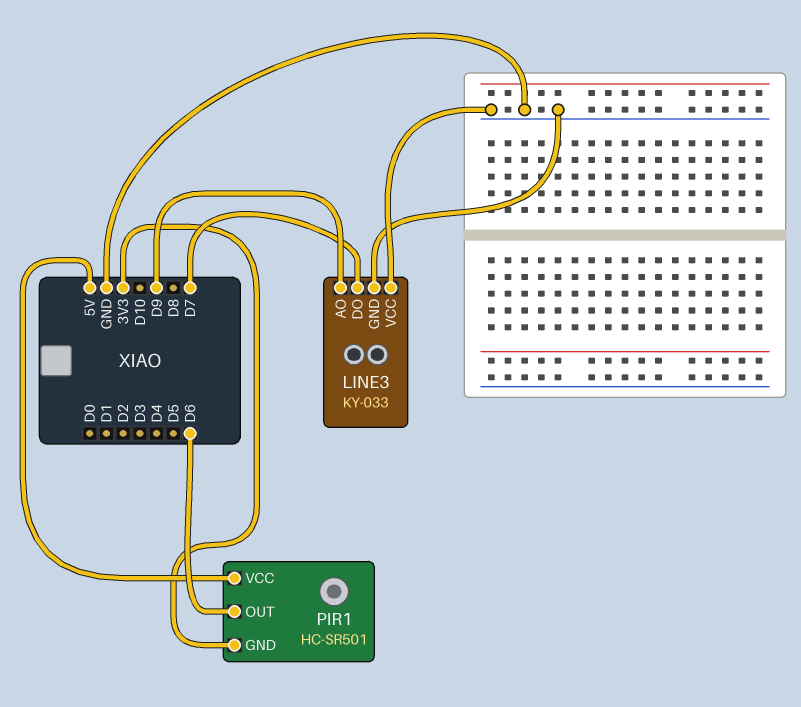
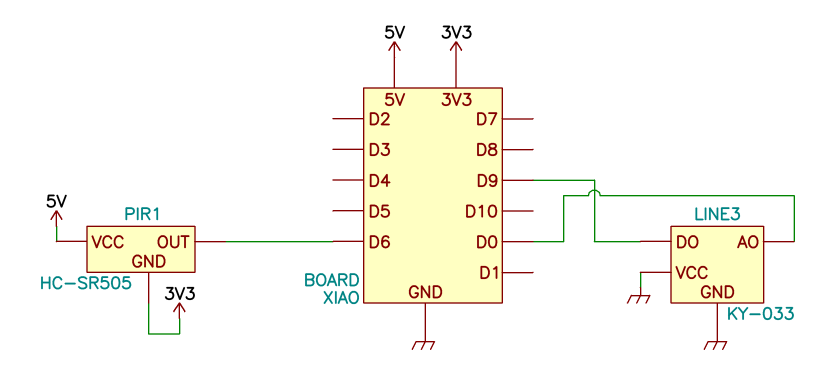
LINE3 pin AO: D9 -> D0
LINE3 pin DO: D7 -> D9
PIR1: HC-SR501 -> HC-SR505

